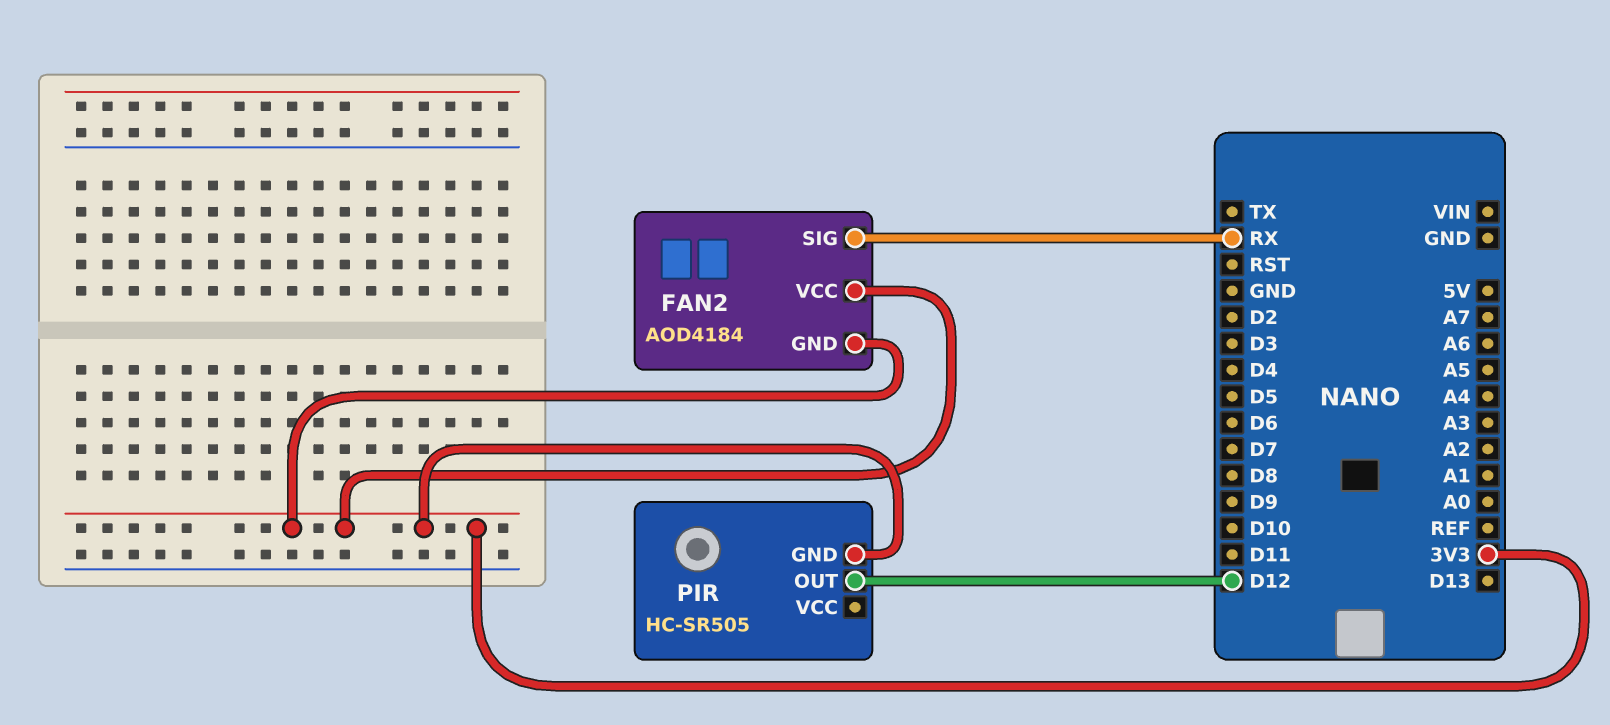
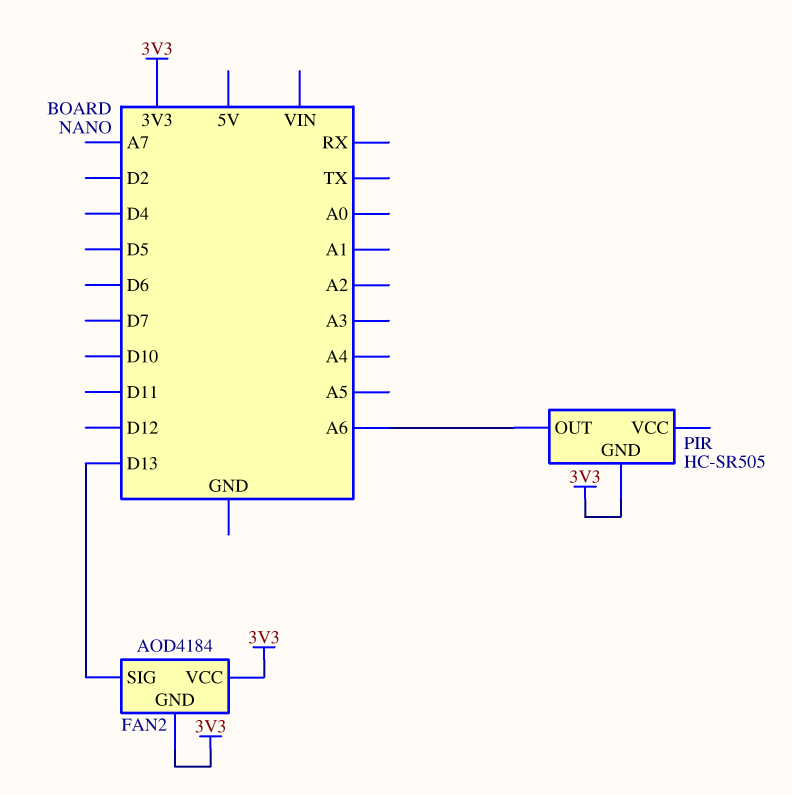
FAN2 pin SIG: RX -> D13
PIR pin OUT: D12 -> A6

